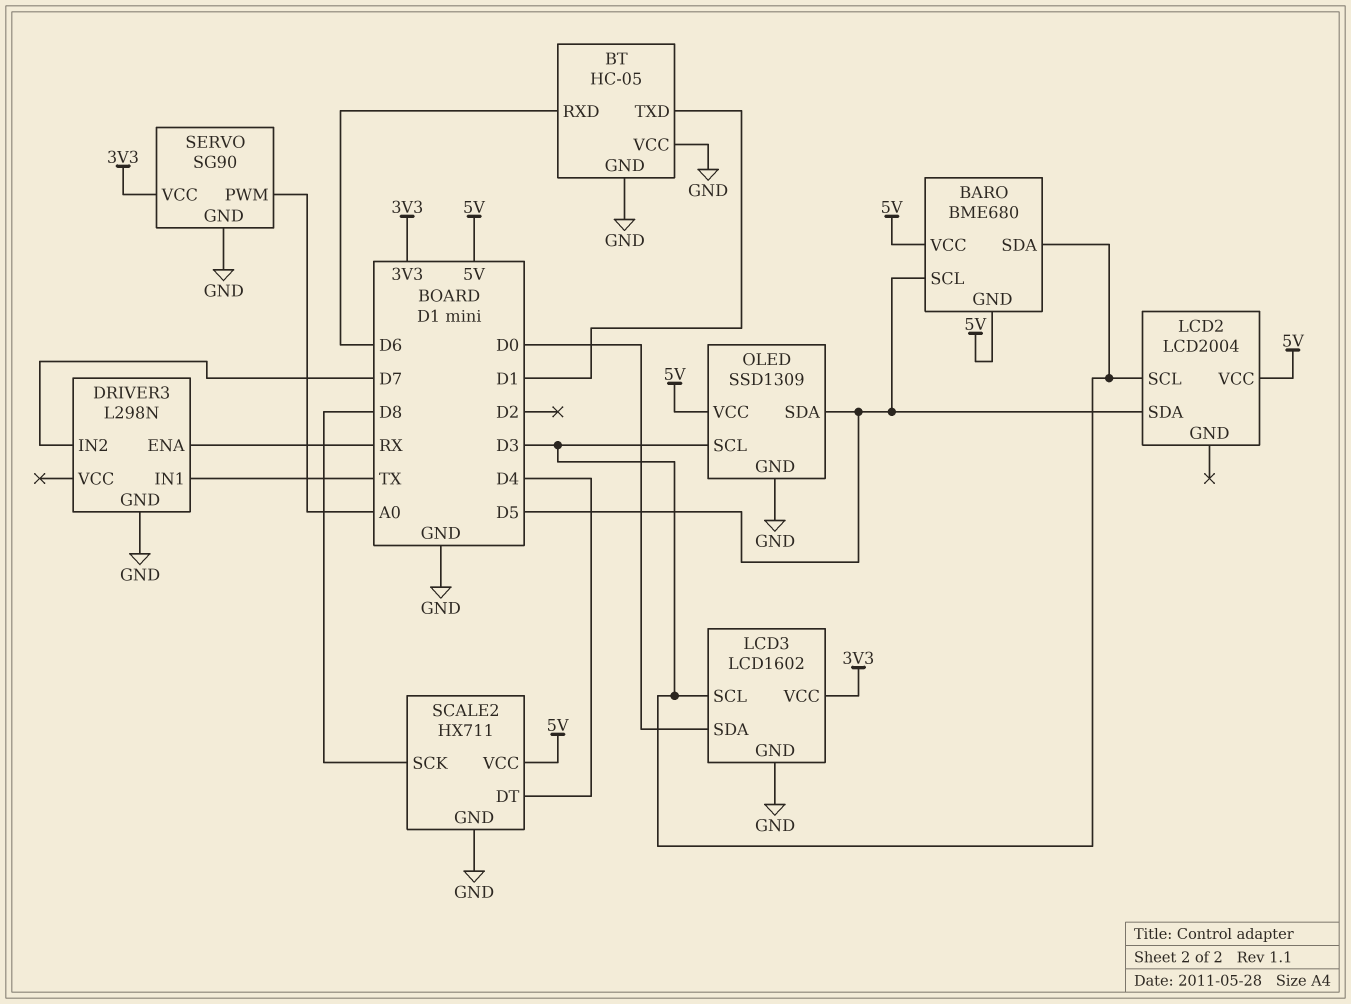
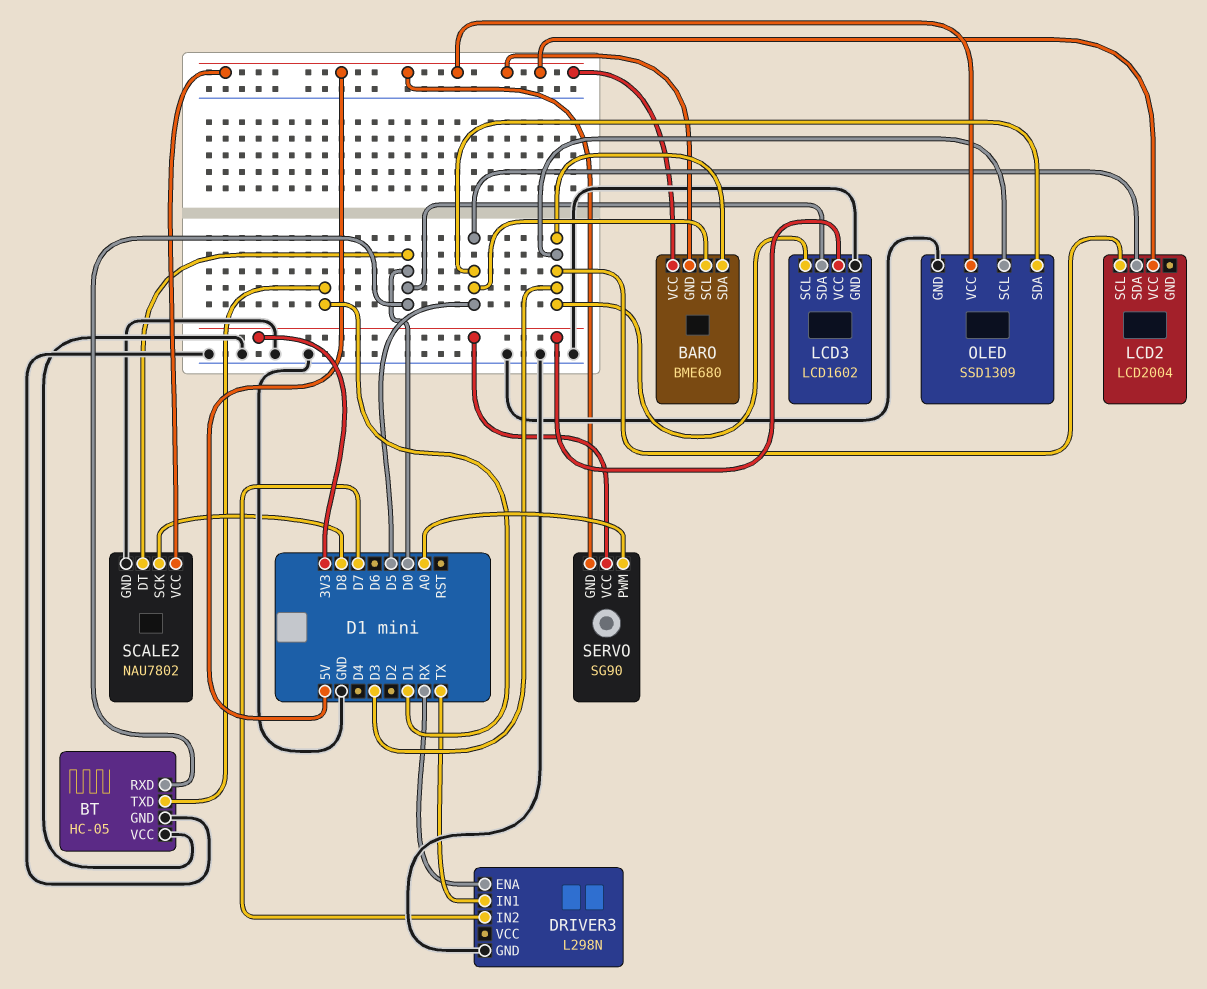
BT pin RXD: D6 -> D0
SCALE2: HX711 -> NAU7802
SCALE2 pin DT: D4 -> D0
SERVO pin GND: GND -> 5V

